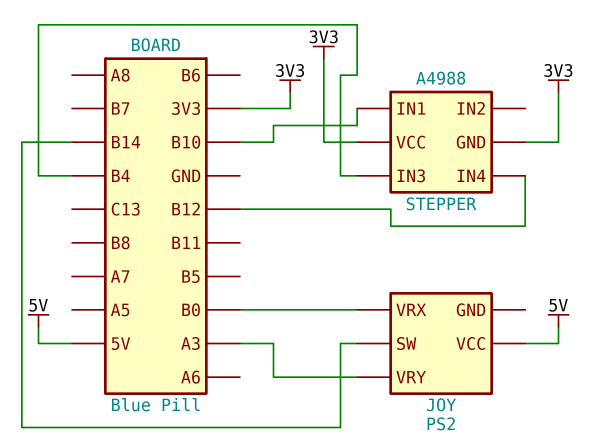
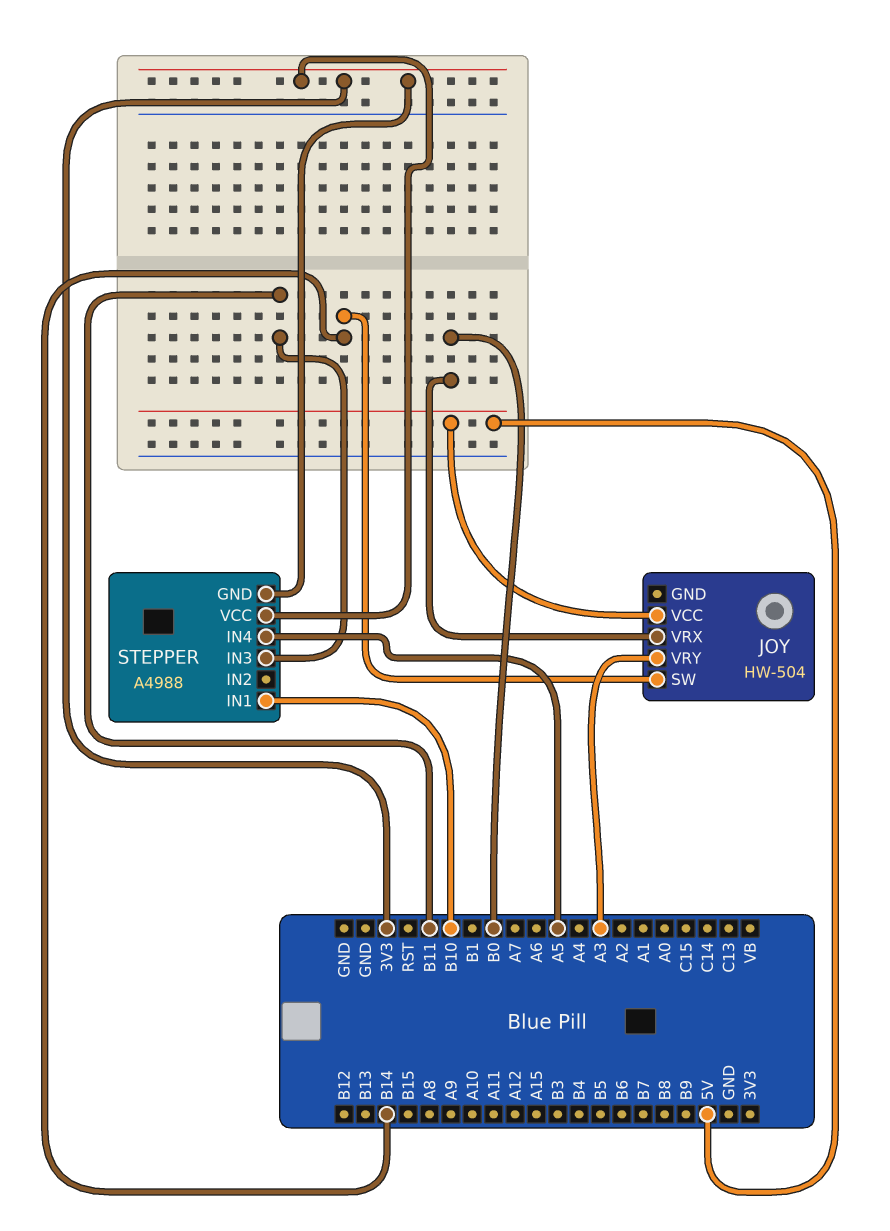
JOY: PS2 -> HW-504
STEPPER pin IN3: B4 -> B11
STEPPER pin IN4: B12 -> A5

